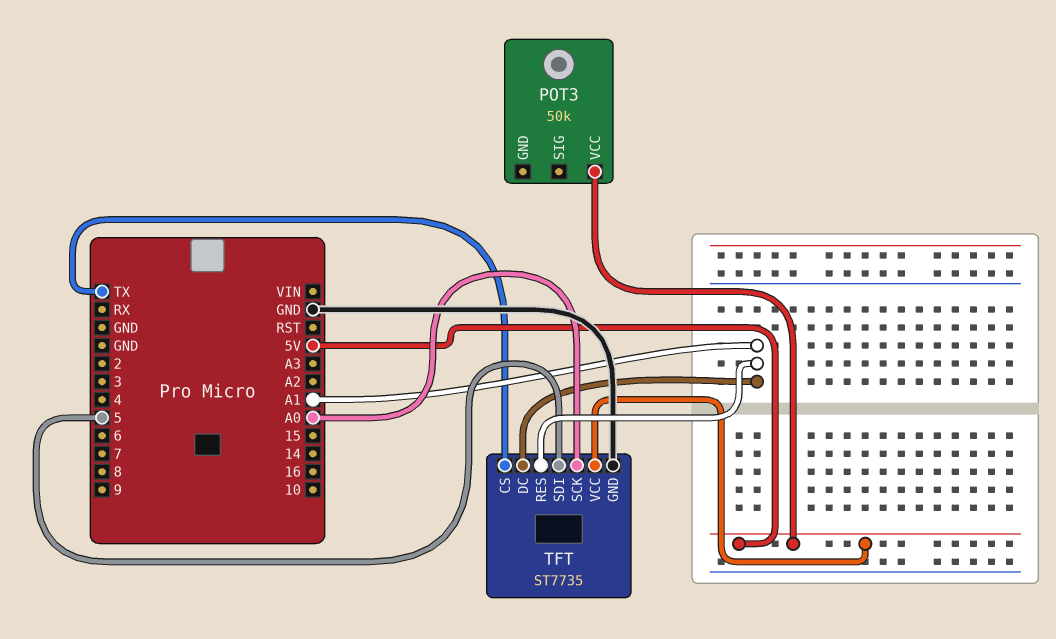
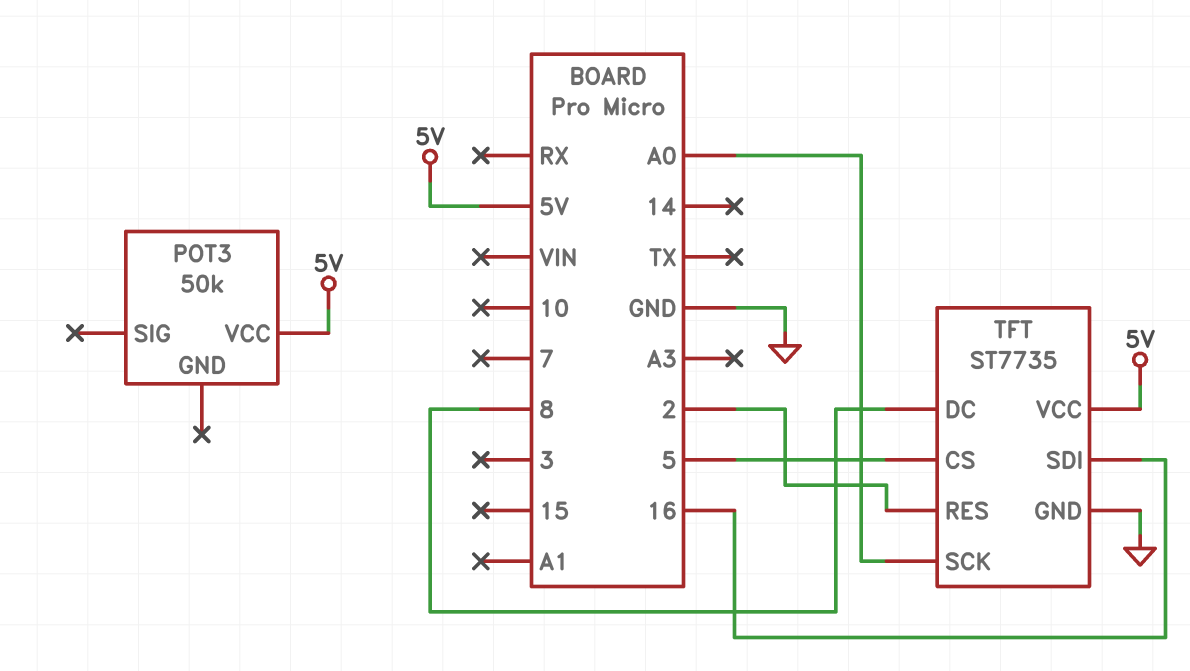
TFT pin CS: TX -> 5
TFT pin DC: A1 -> 8
TFT pin RES: A1 -> 2
TFT pin SDI: 5 -> 16

